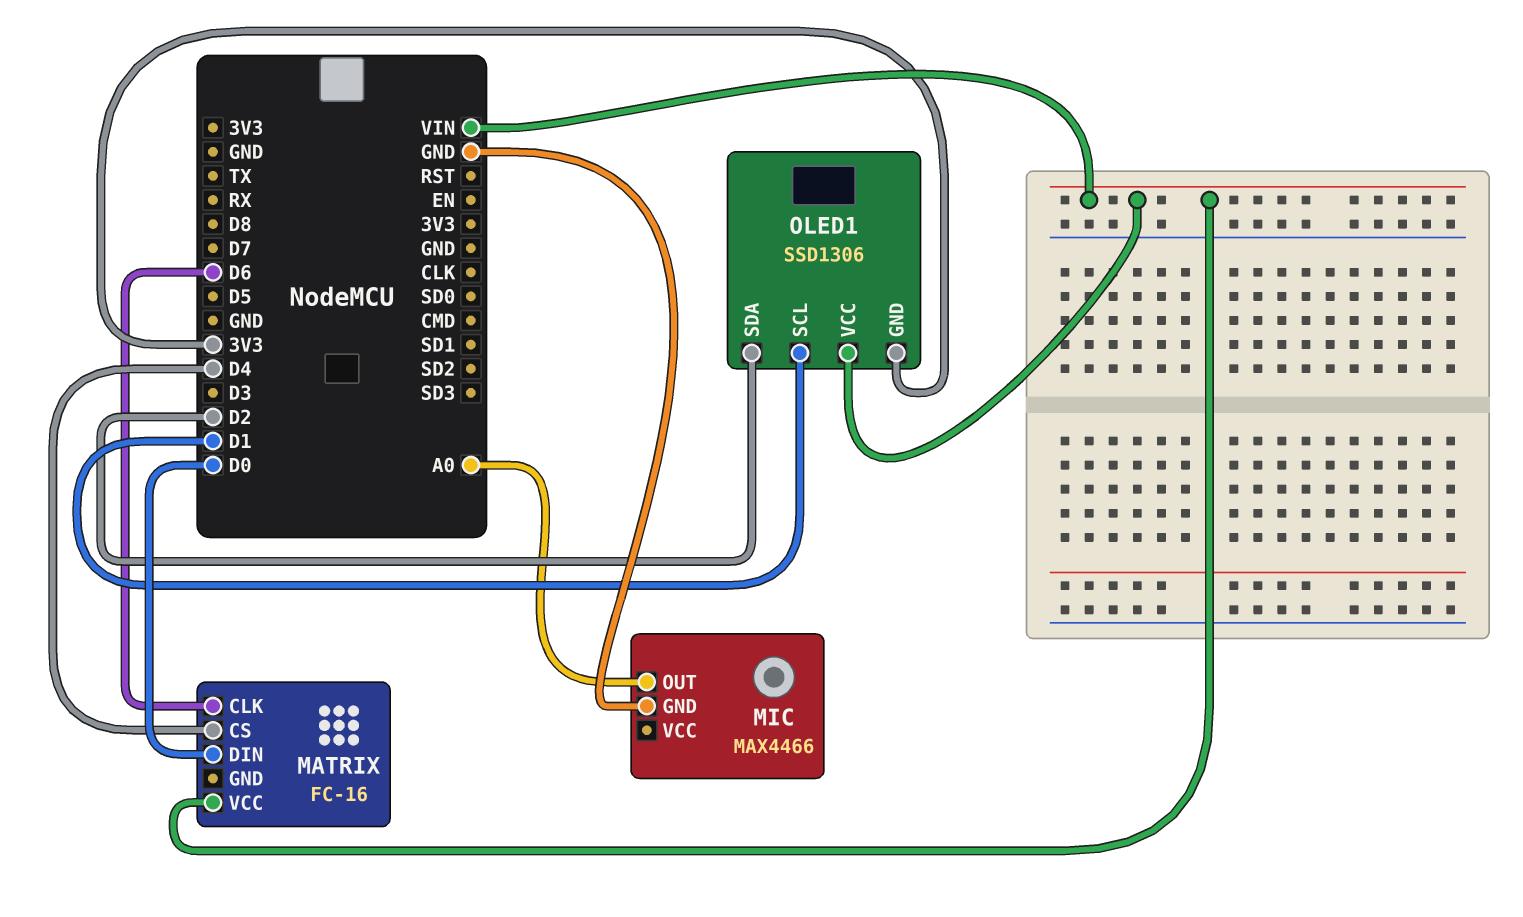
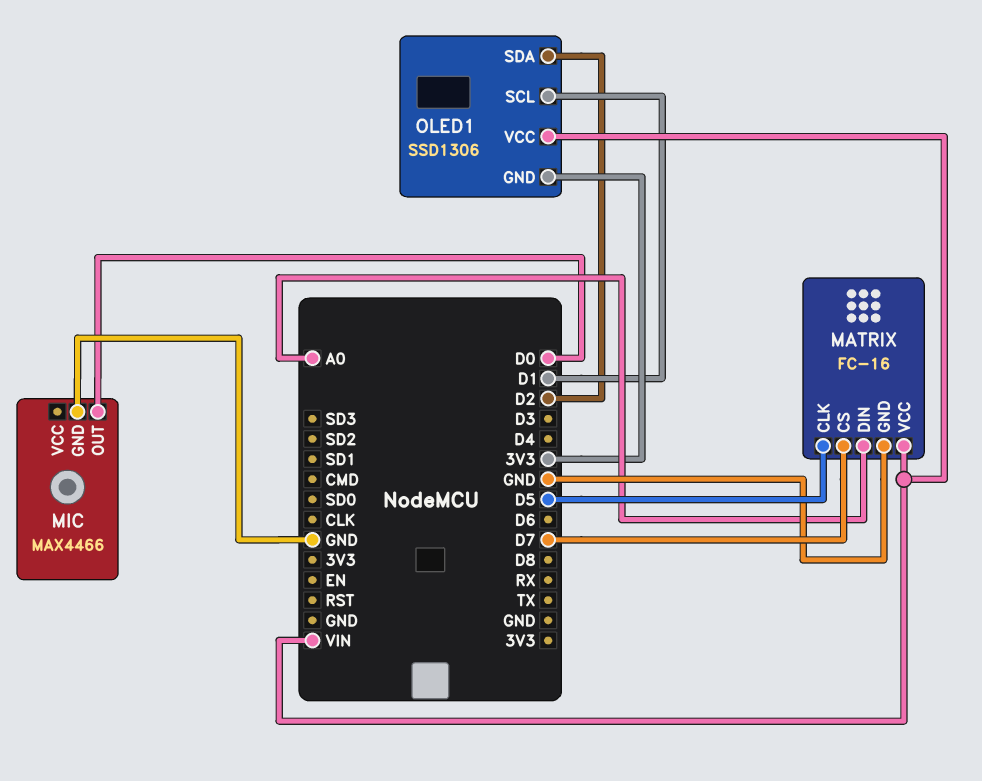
MATRIX pin CLK: D6 -> D5
MATRIX pin CS: D4 -> D7
MATRIX pin DIN: D0 -> A0
MATRIX pin GND: none -> GND
MIC pin OUT: A0 -> D0

